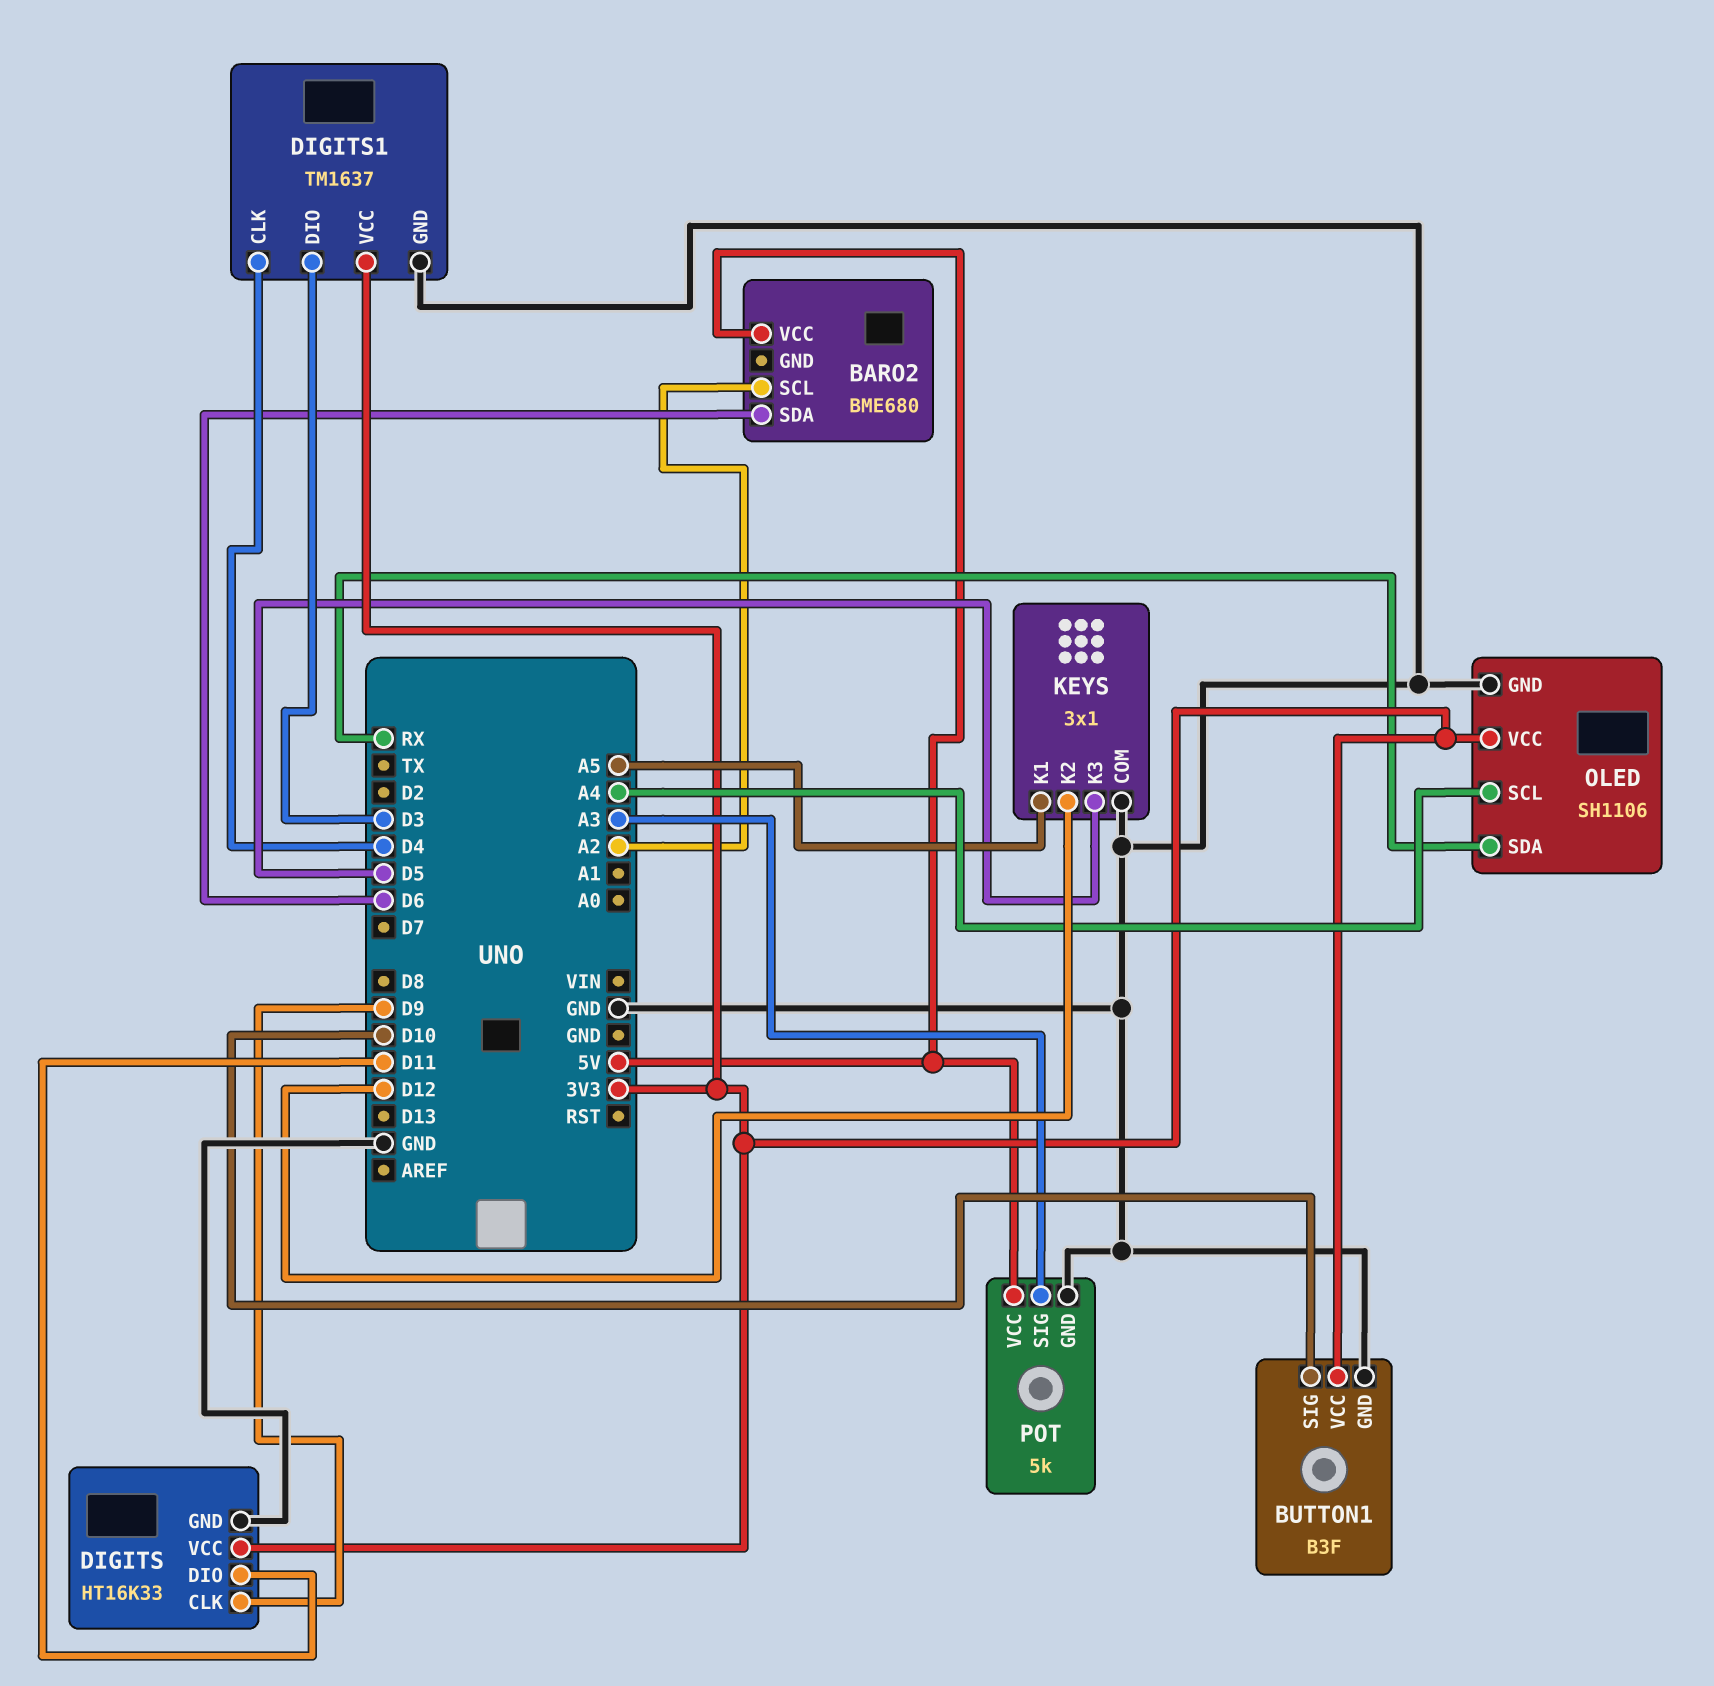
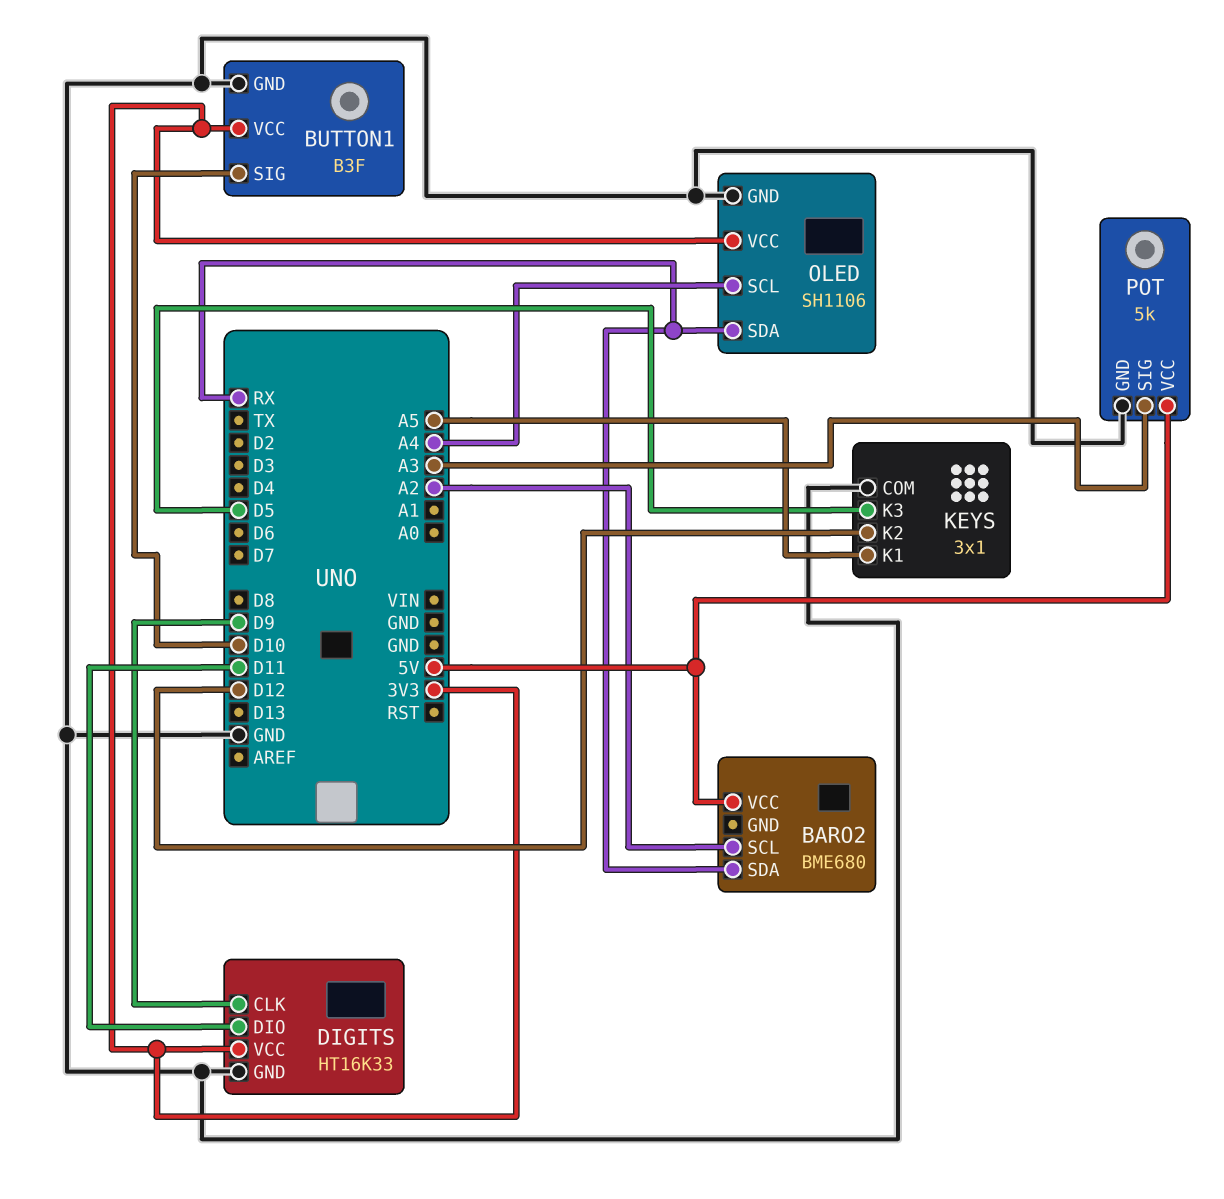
BARO2 pin SDA: D6 -> RX
DIGITS1: TM1637 -> none
DIGITS1 pin CLK: D4 -> none
DIGITS1 pin DIO: D3 -> none
DIGITS1 pin GND: GND -> none
DIGITS1 pin VCC: 3V3 -> none

